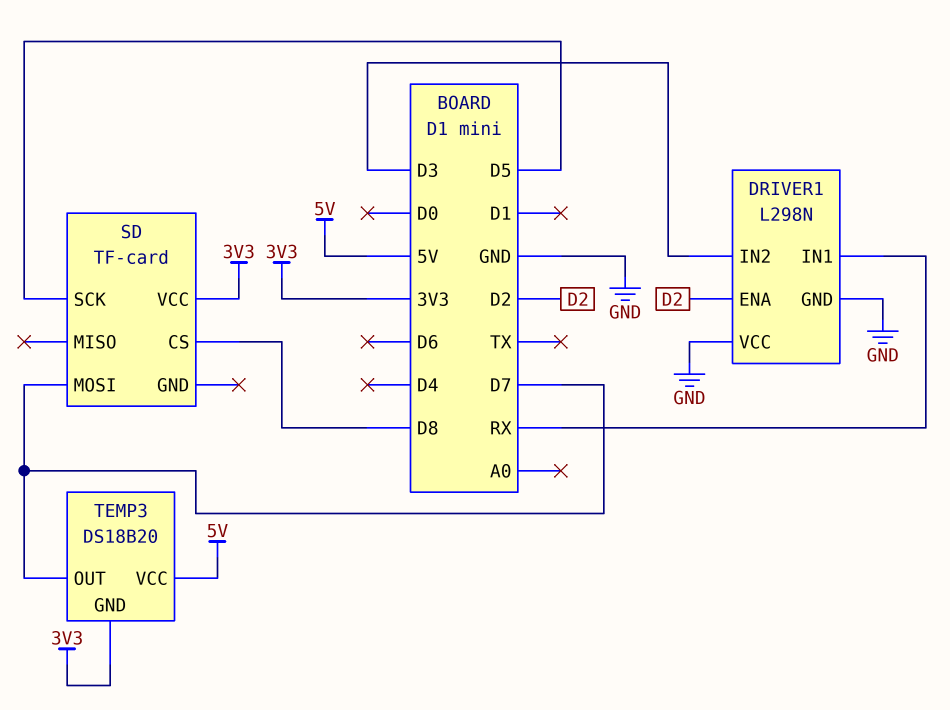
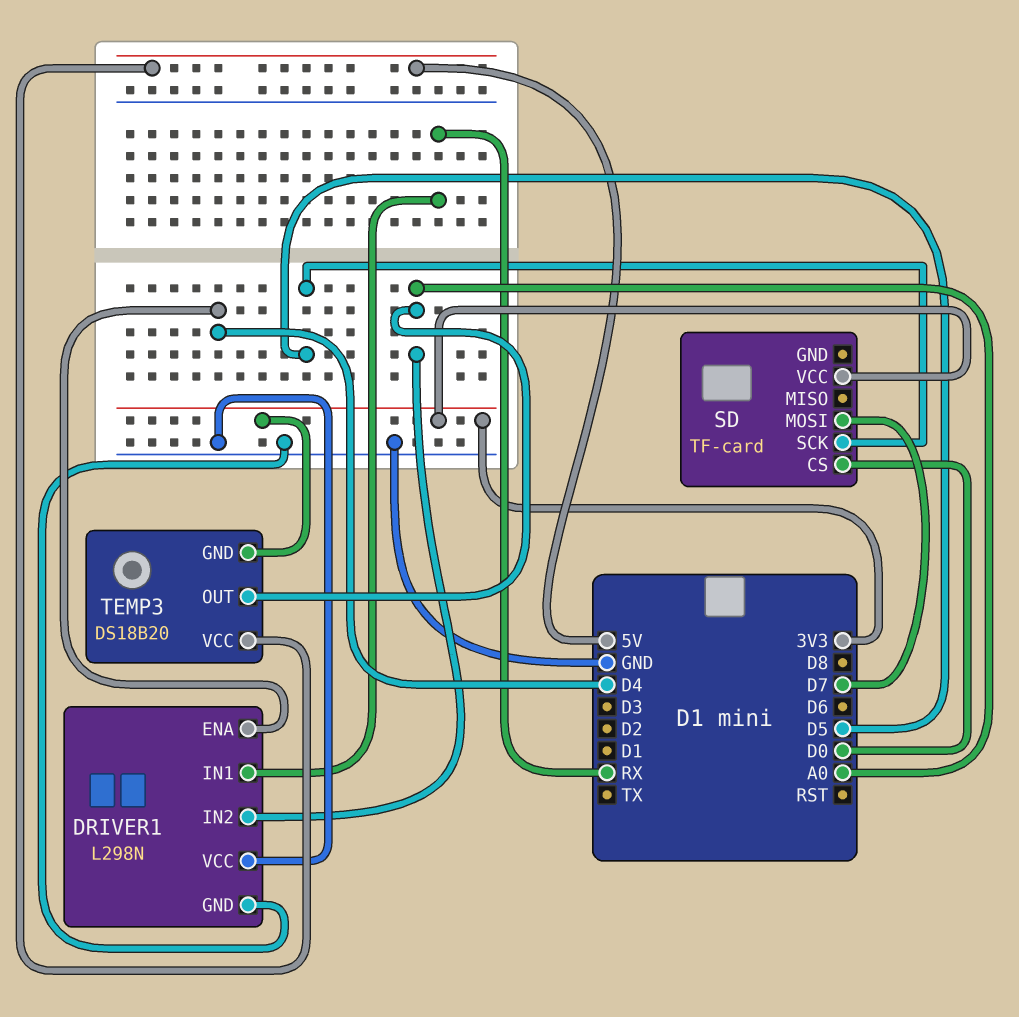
DRIVER1 pin ENA: D2 -> D4
DRIVER1 pin IN2: D3 -> A0
SD pin CS: D8 -> D0
TEMP3 pin OUT: D7 -> A0

